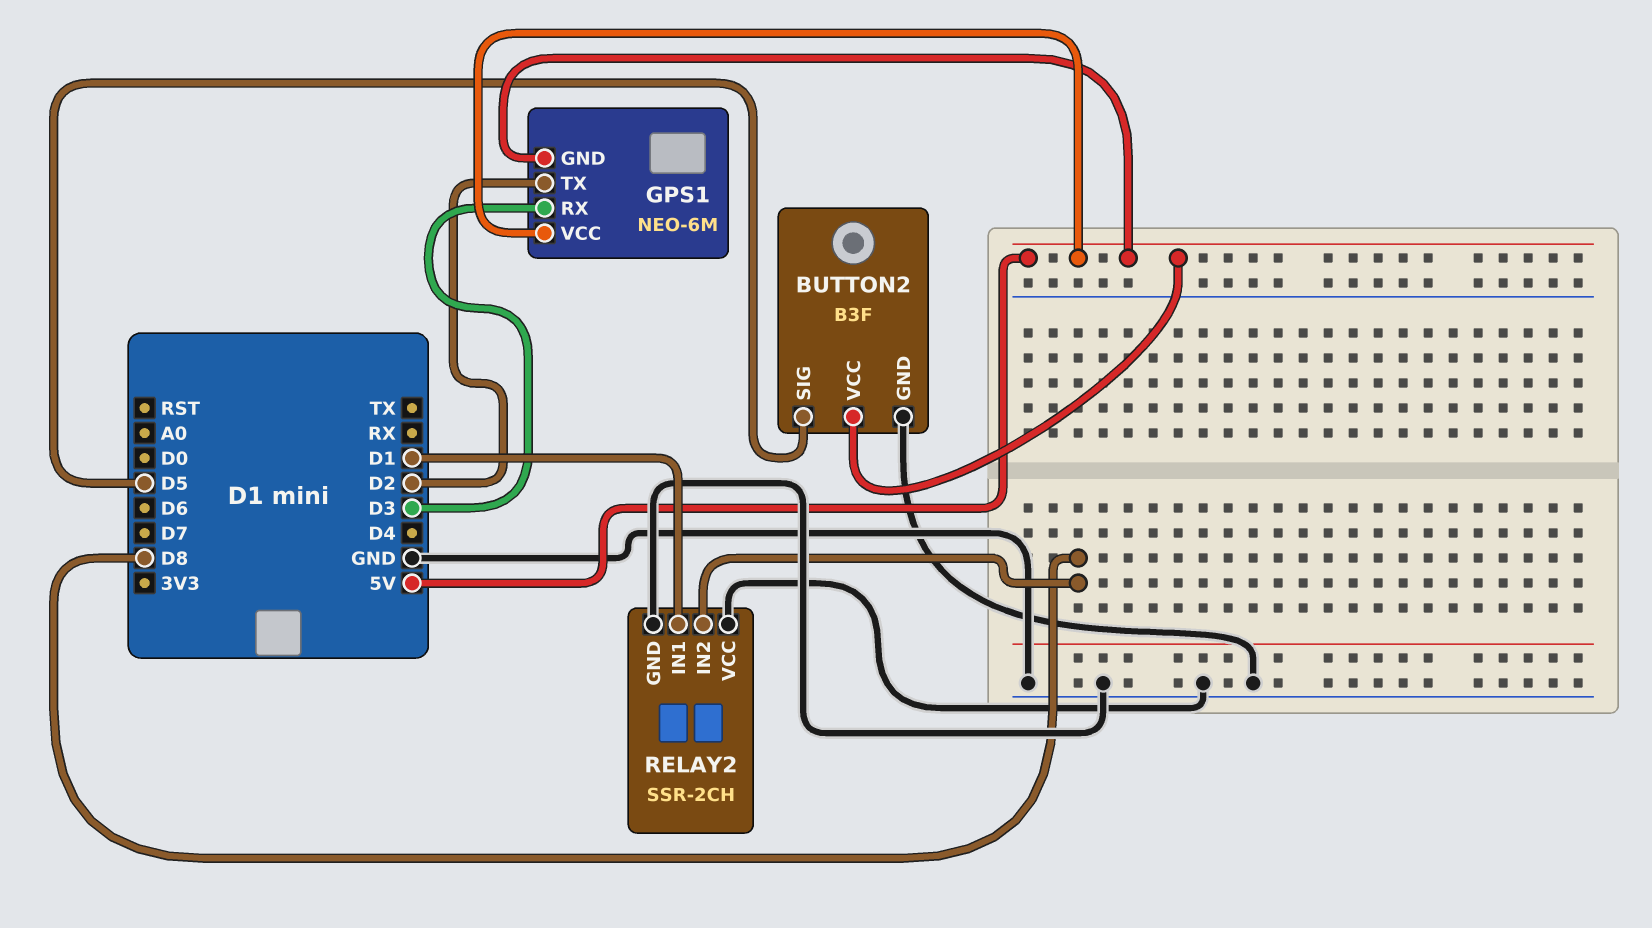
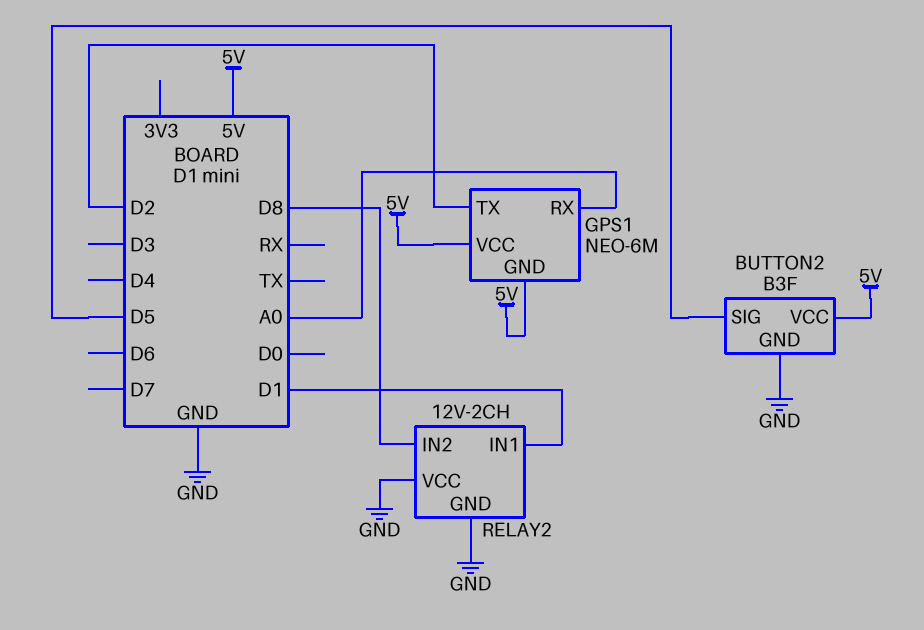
GPS1 pin RX: D3 -> A0
RELAY2: SSR-2CH -> 12V-2CH

